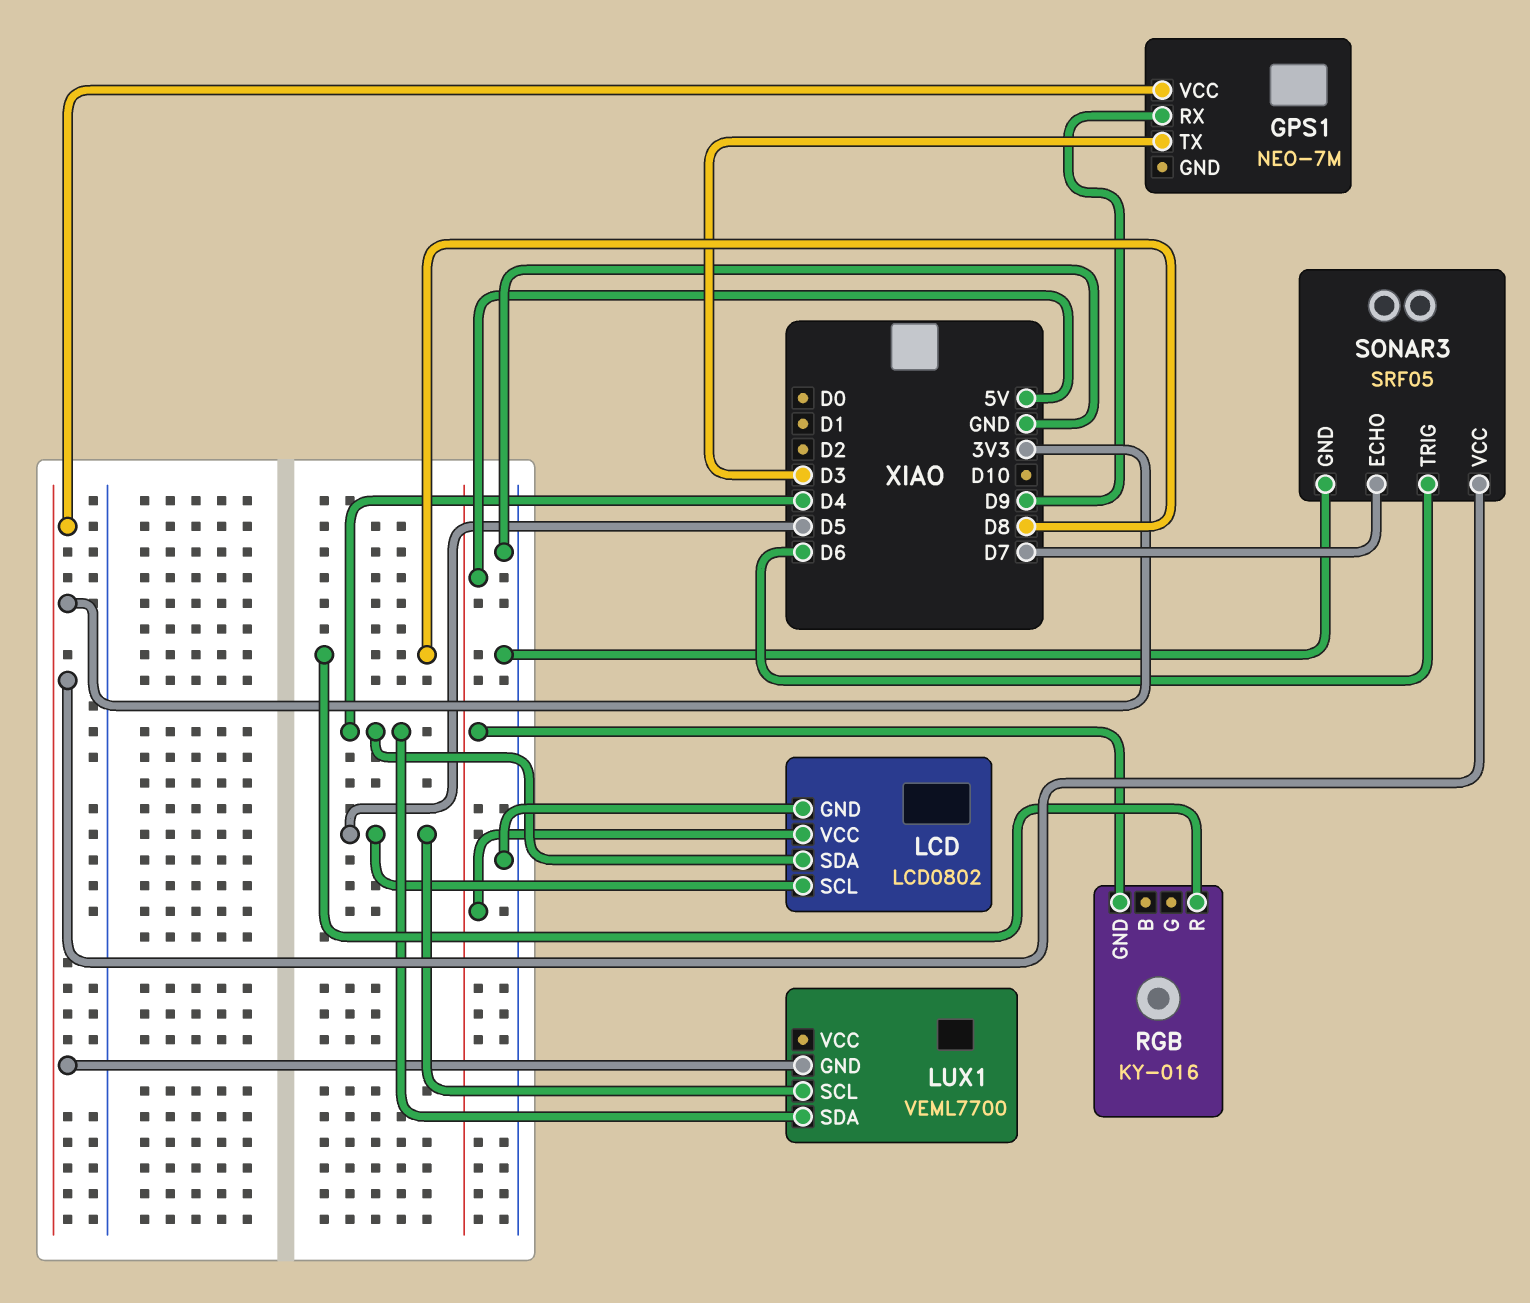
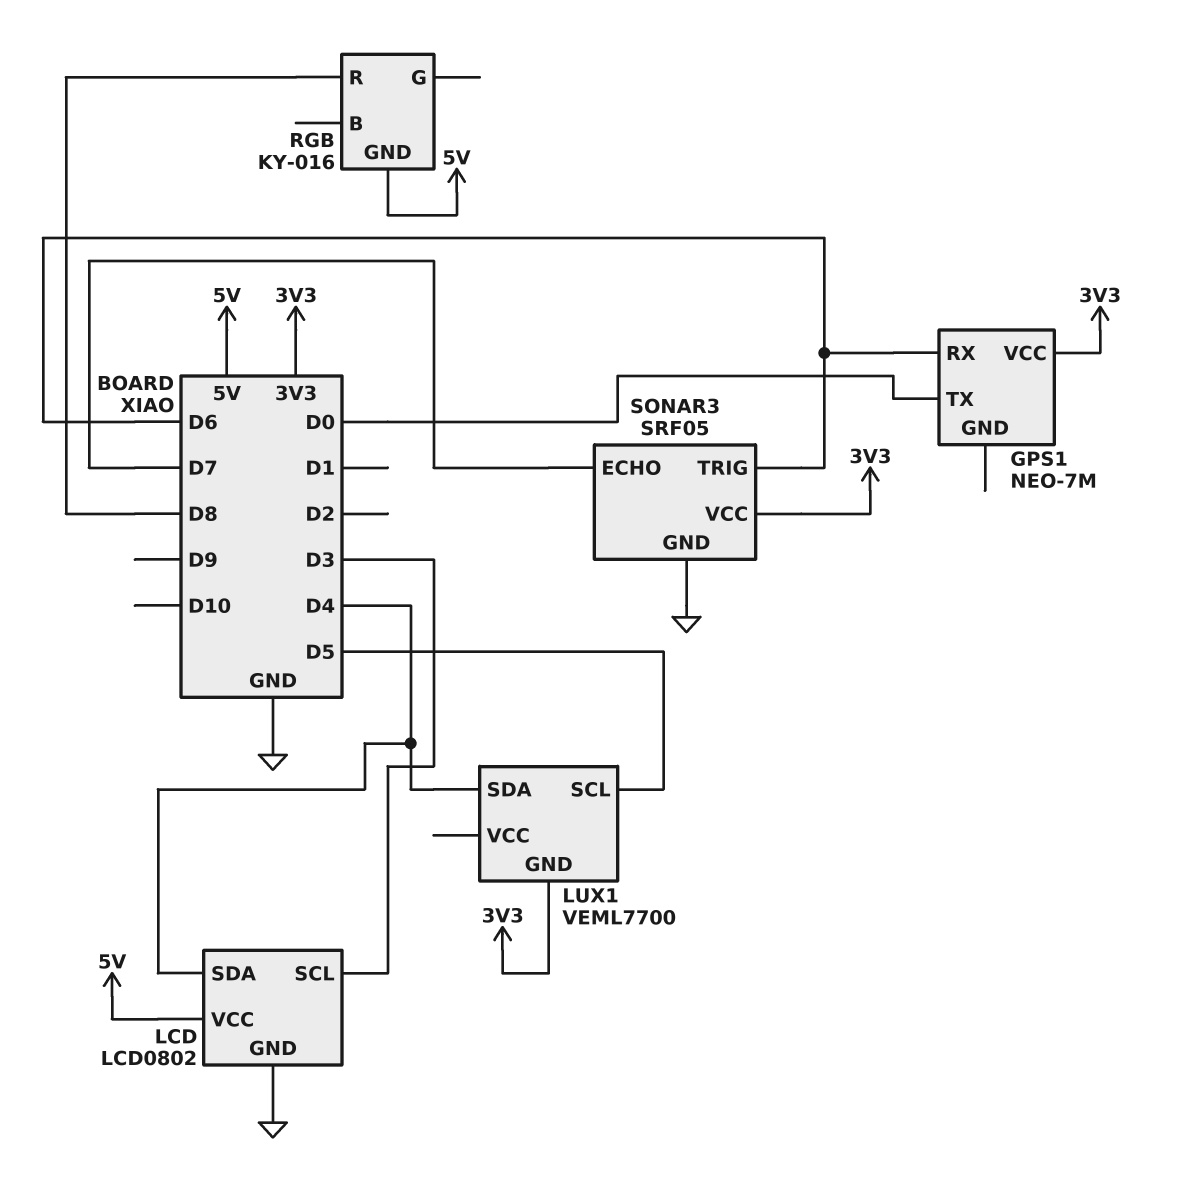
GPS1 pin RX: D9 -> D6
GPS1 pin TX: D3 -> D0
LCD pin SCL: D5 -> D3

